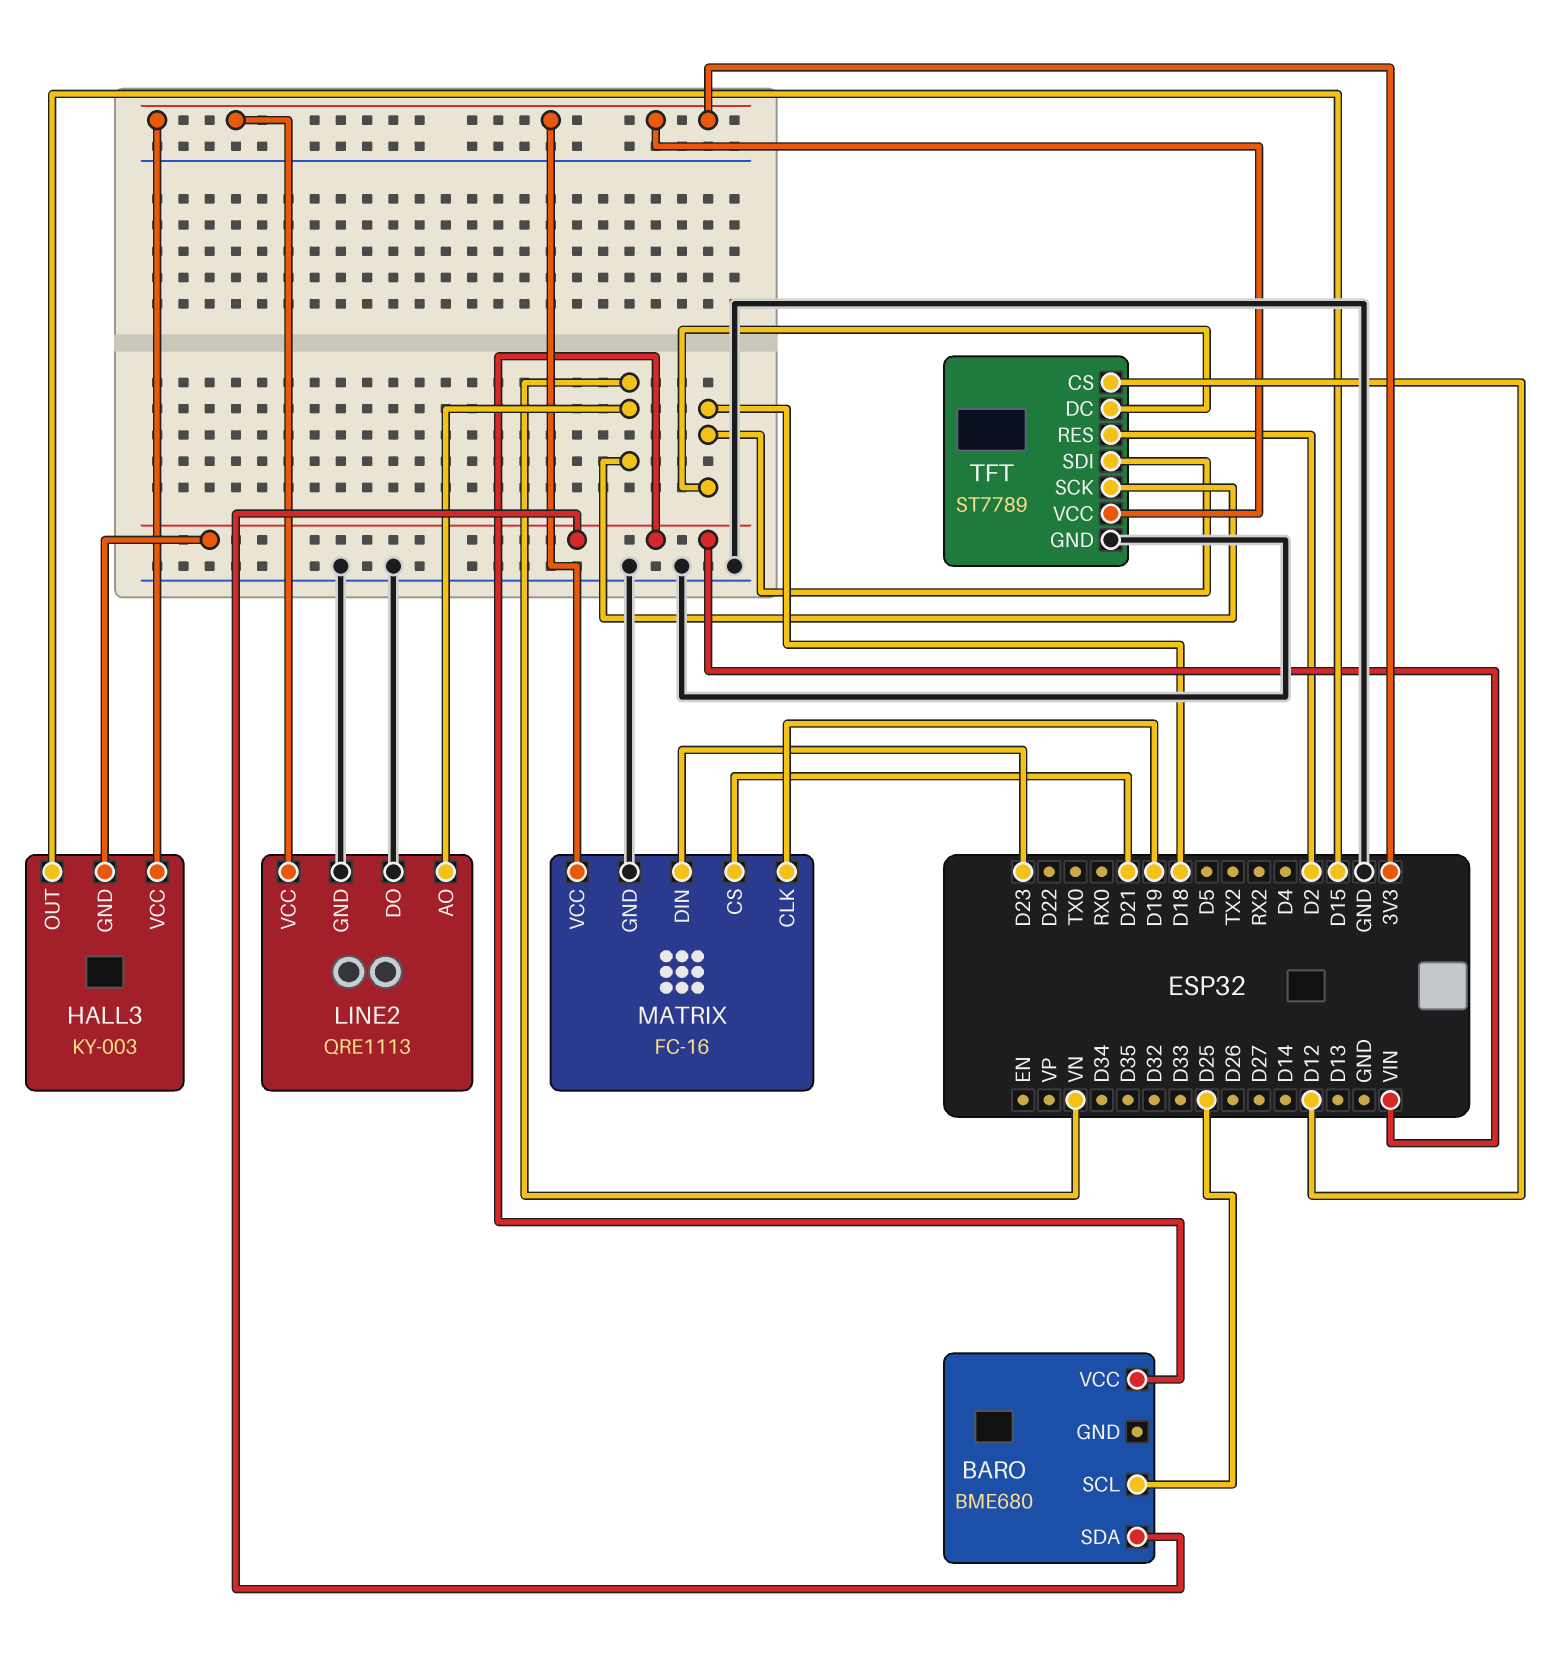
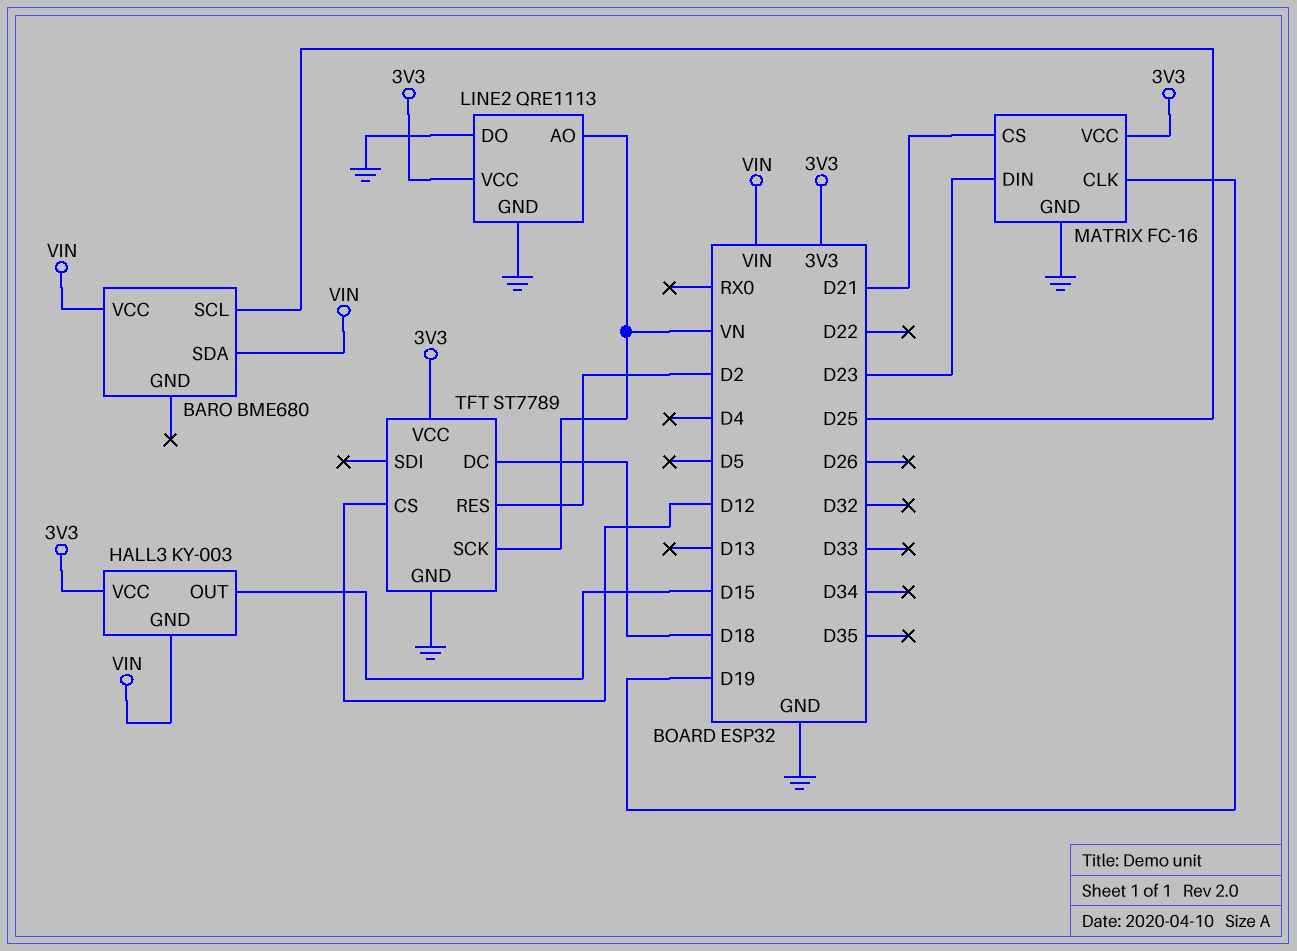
TFT pin SDI: D18 -> none

